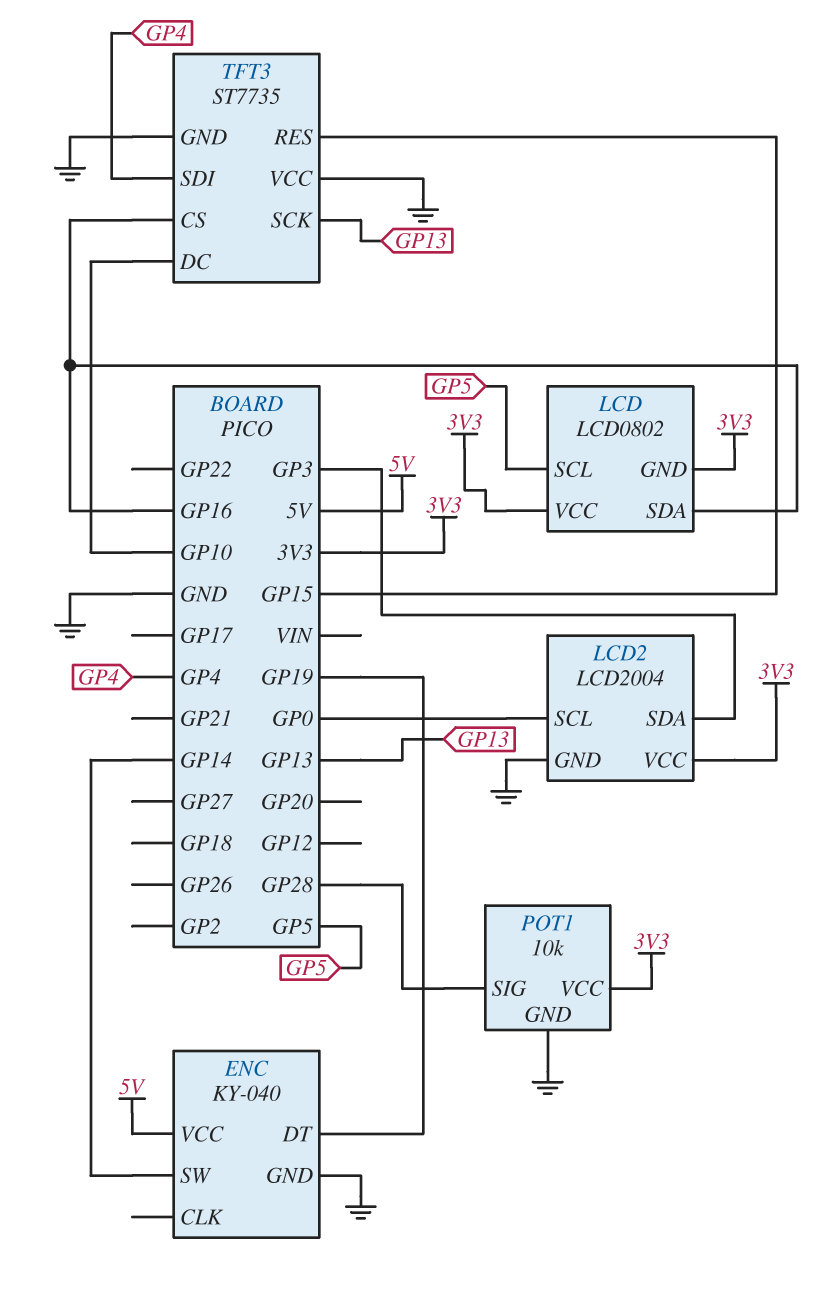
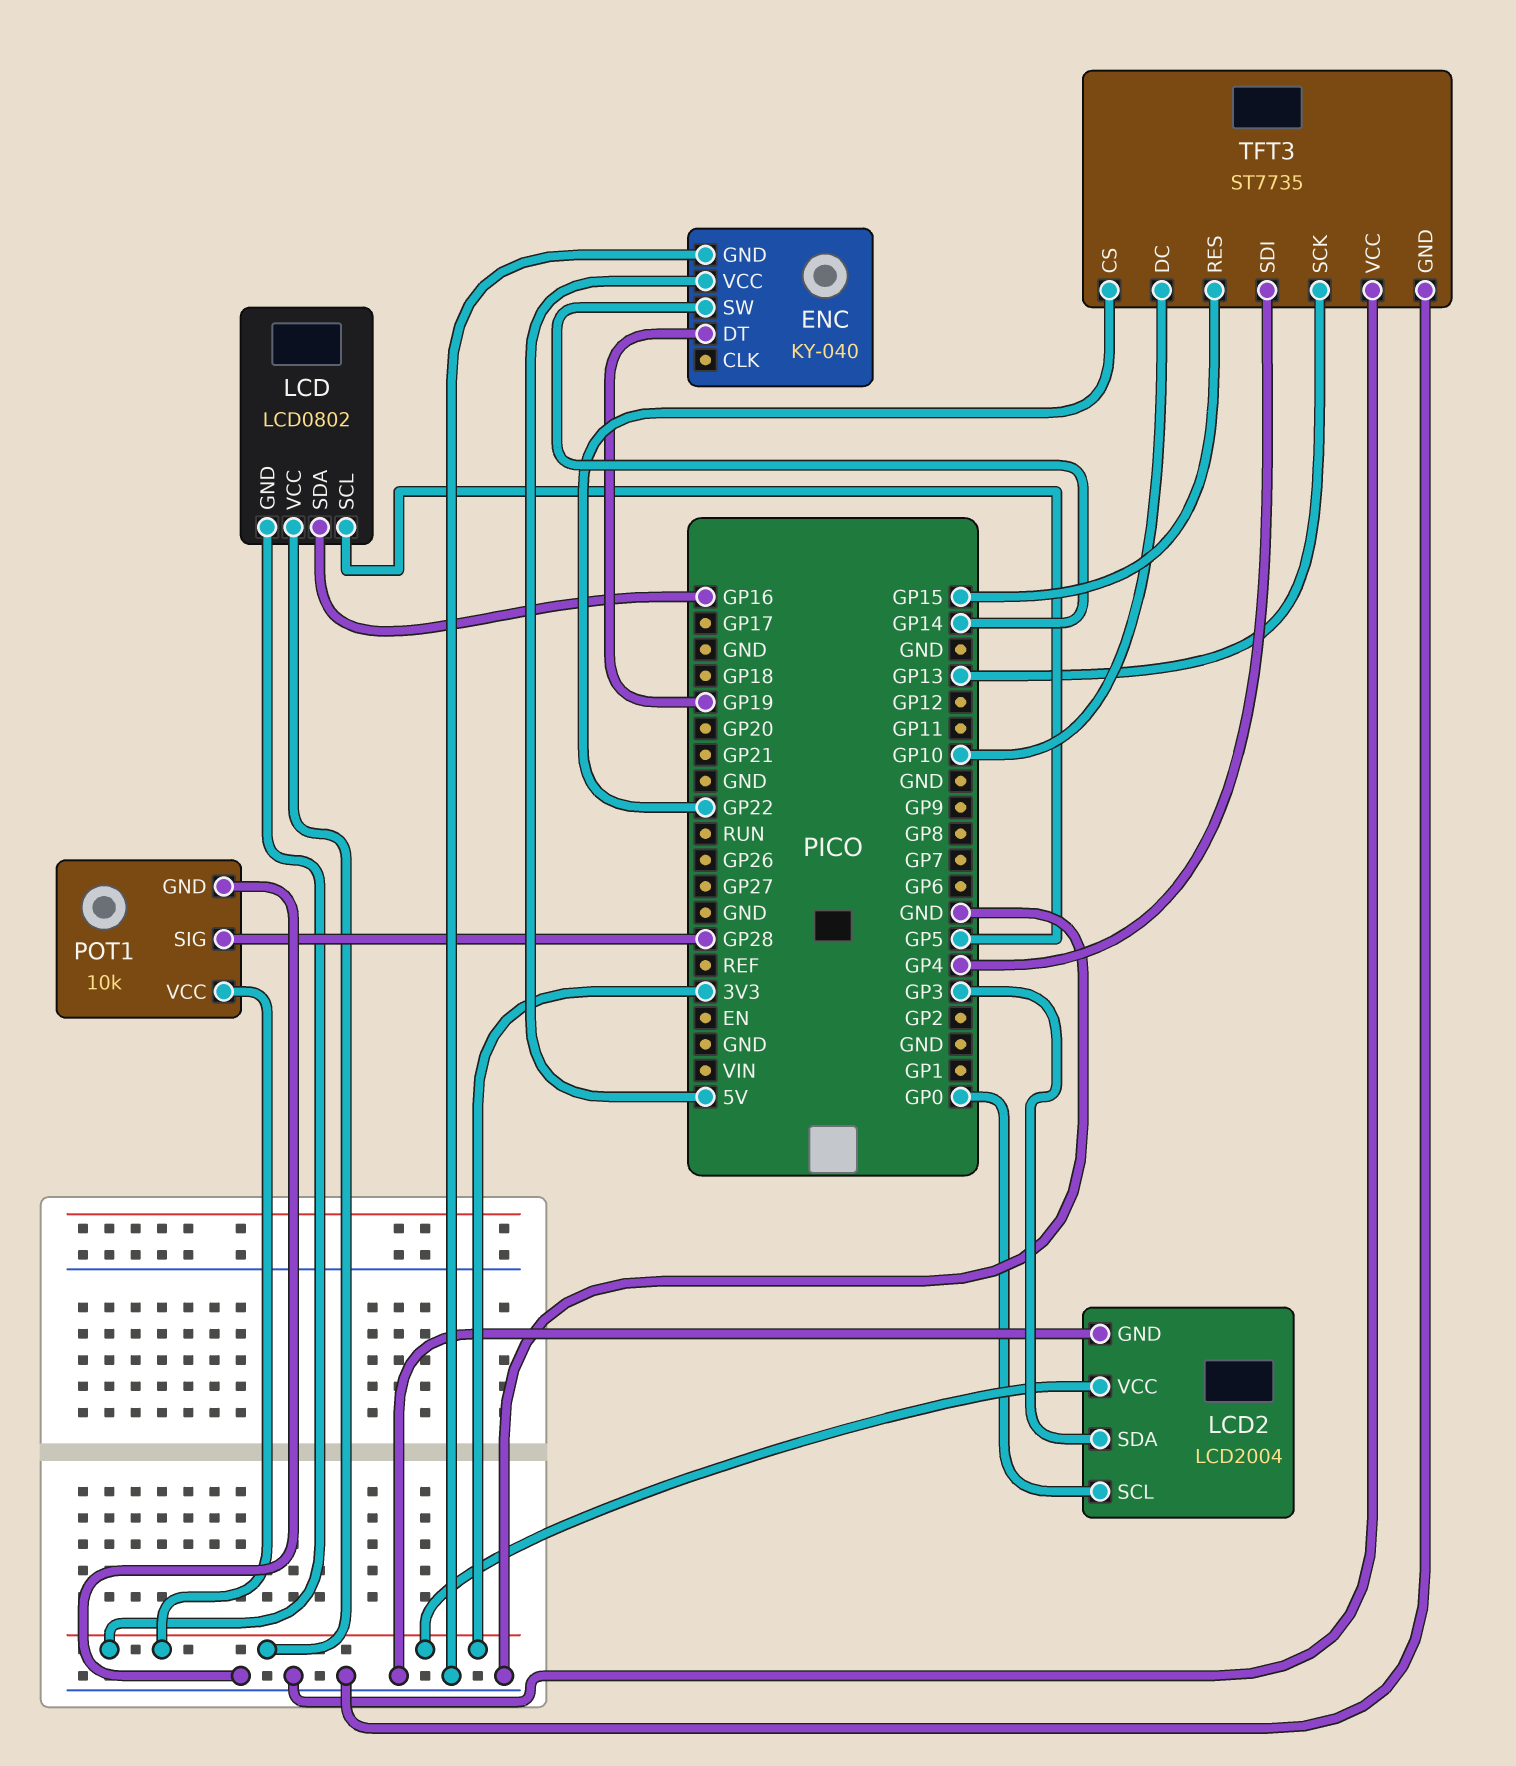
TFT3 pin CS: GP16 -> GP22

